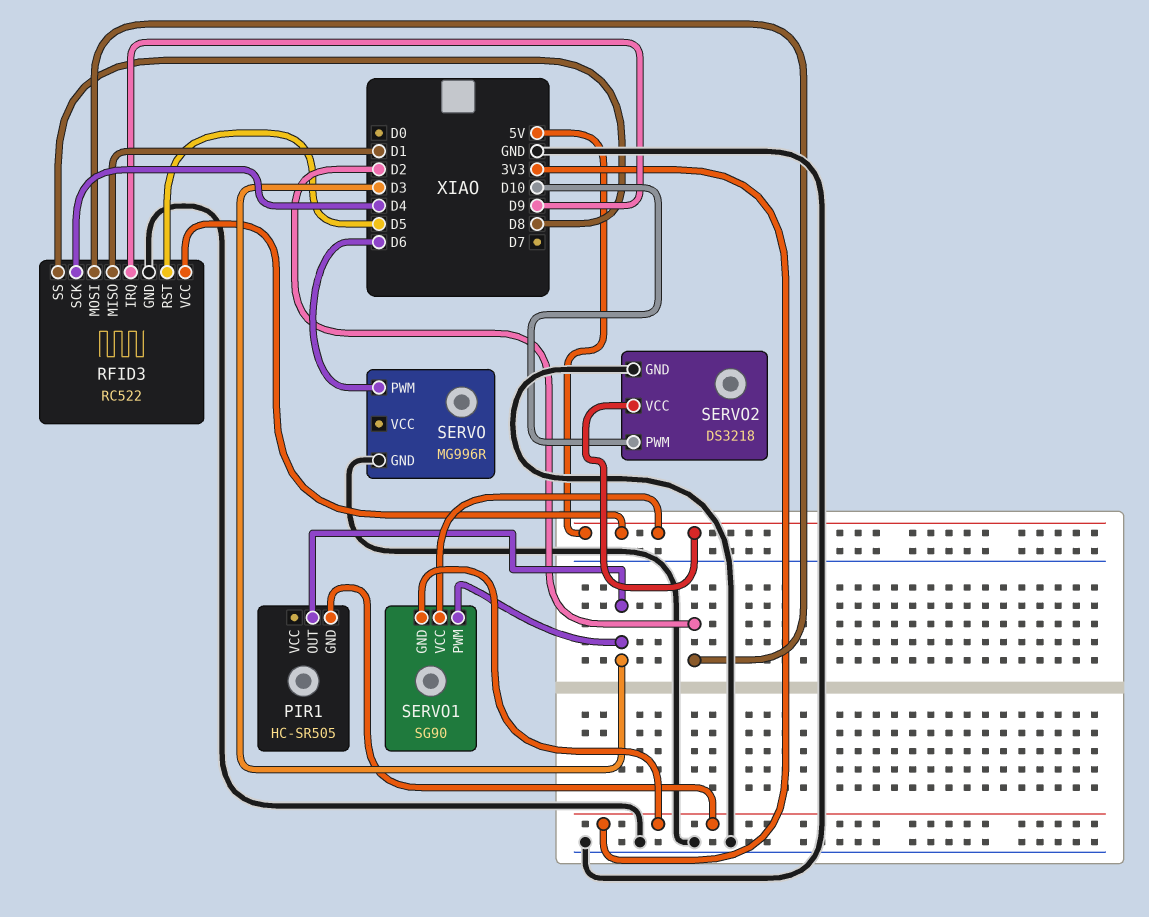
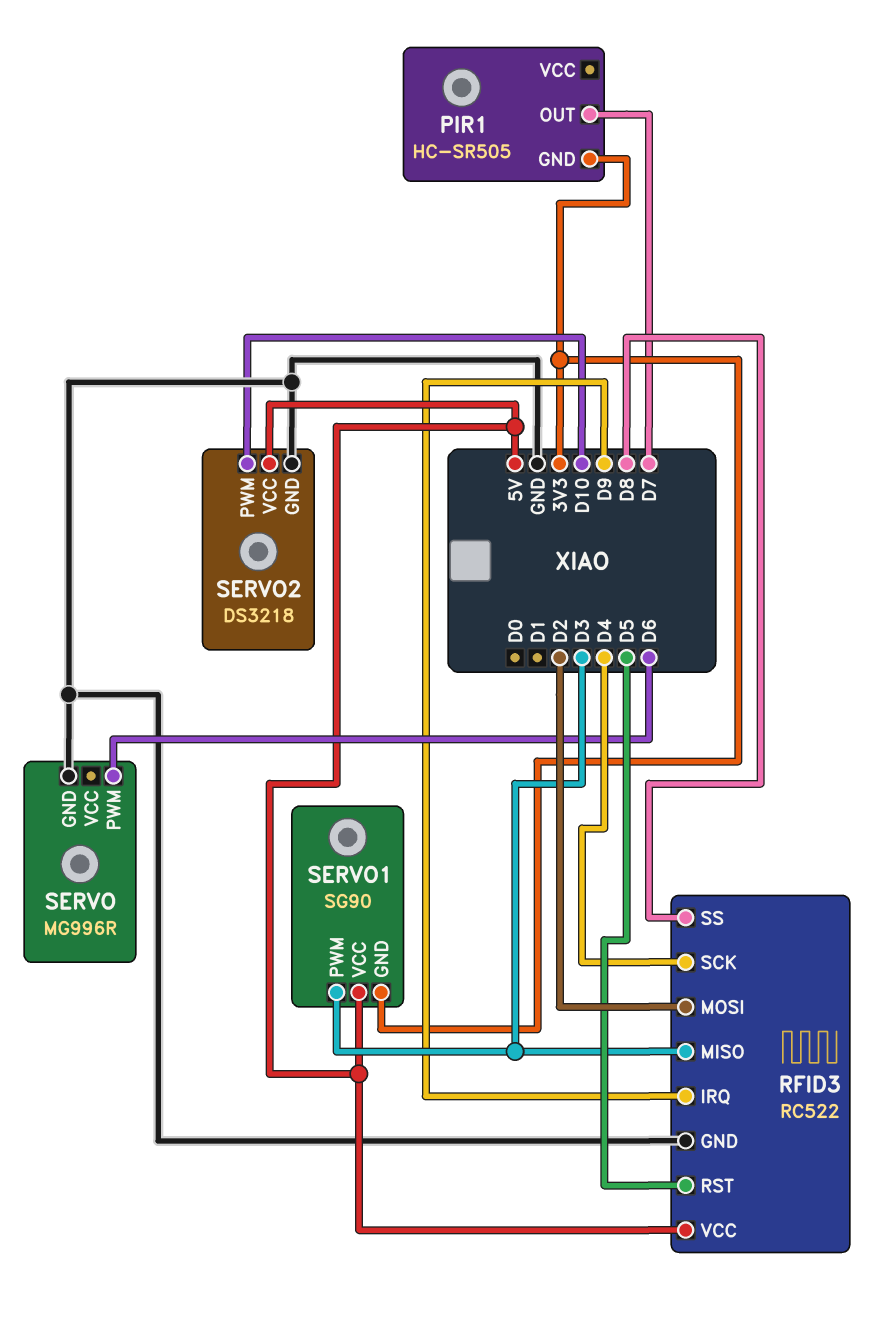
PIR1 pin OUT: D3 -> D7
RFID3 pin MISO: D1 -> D3

